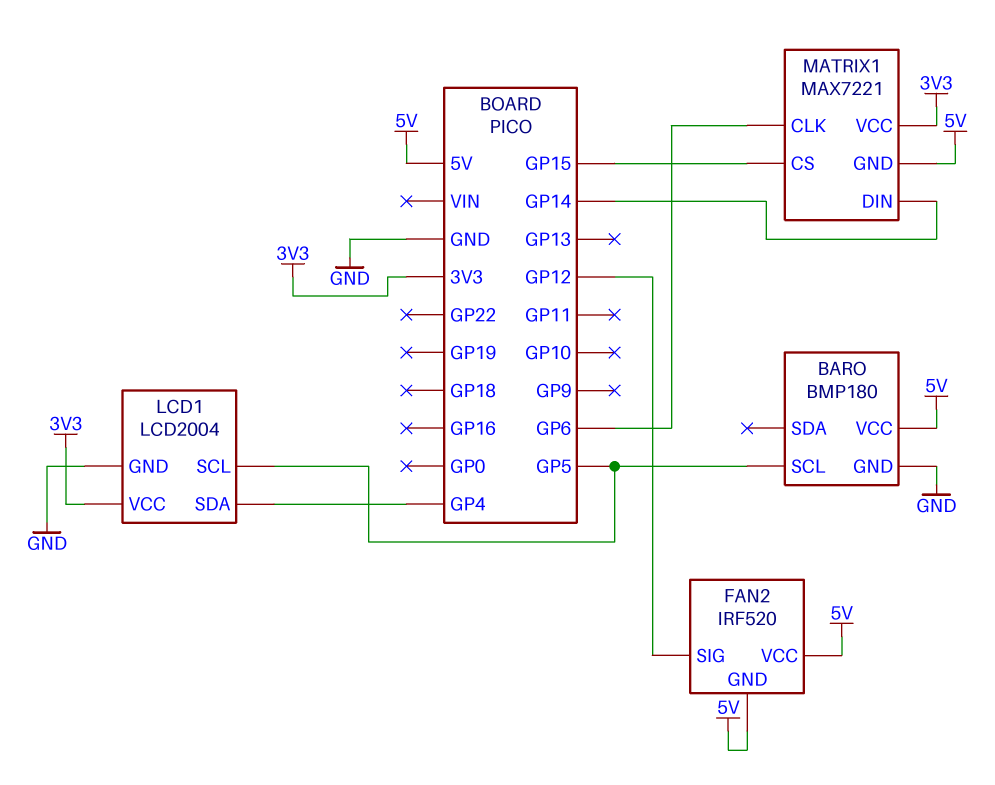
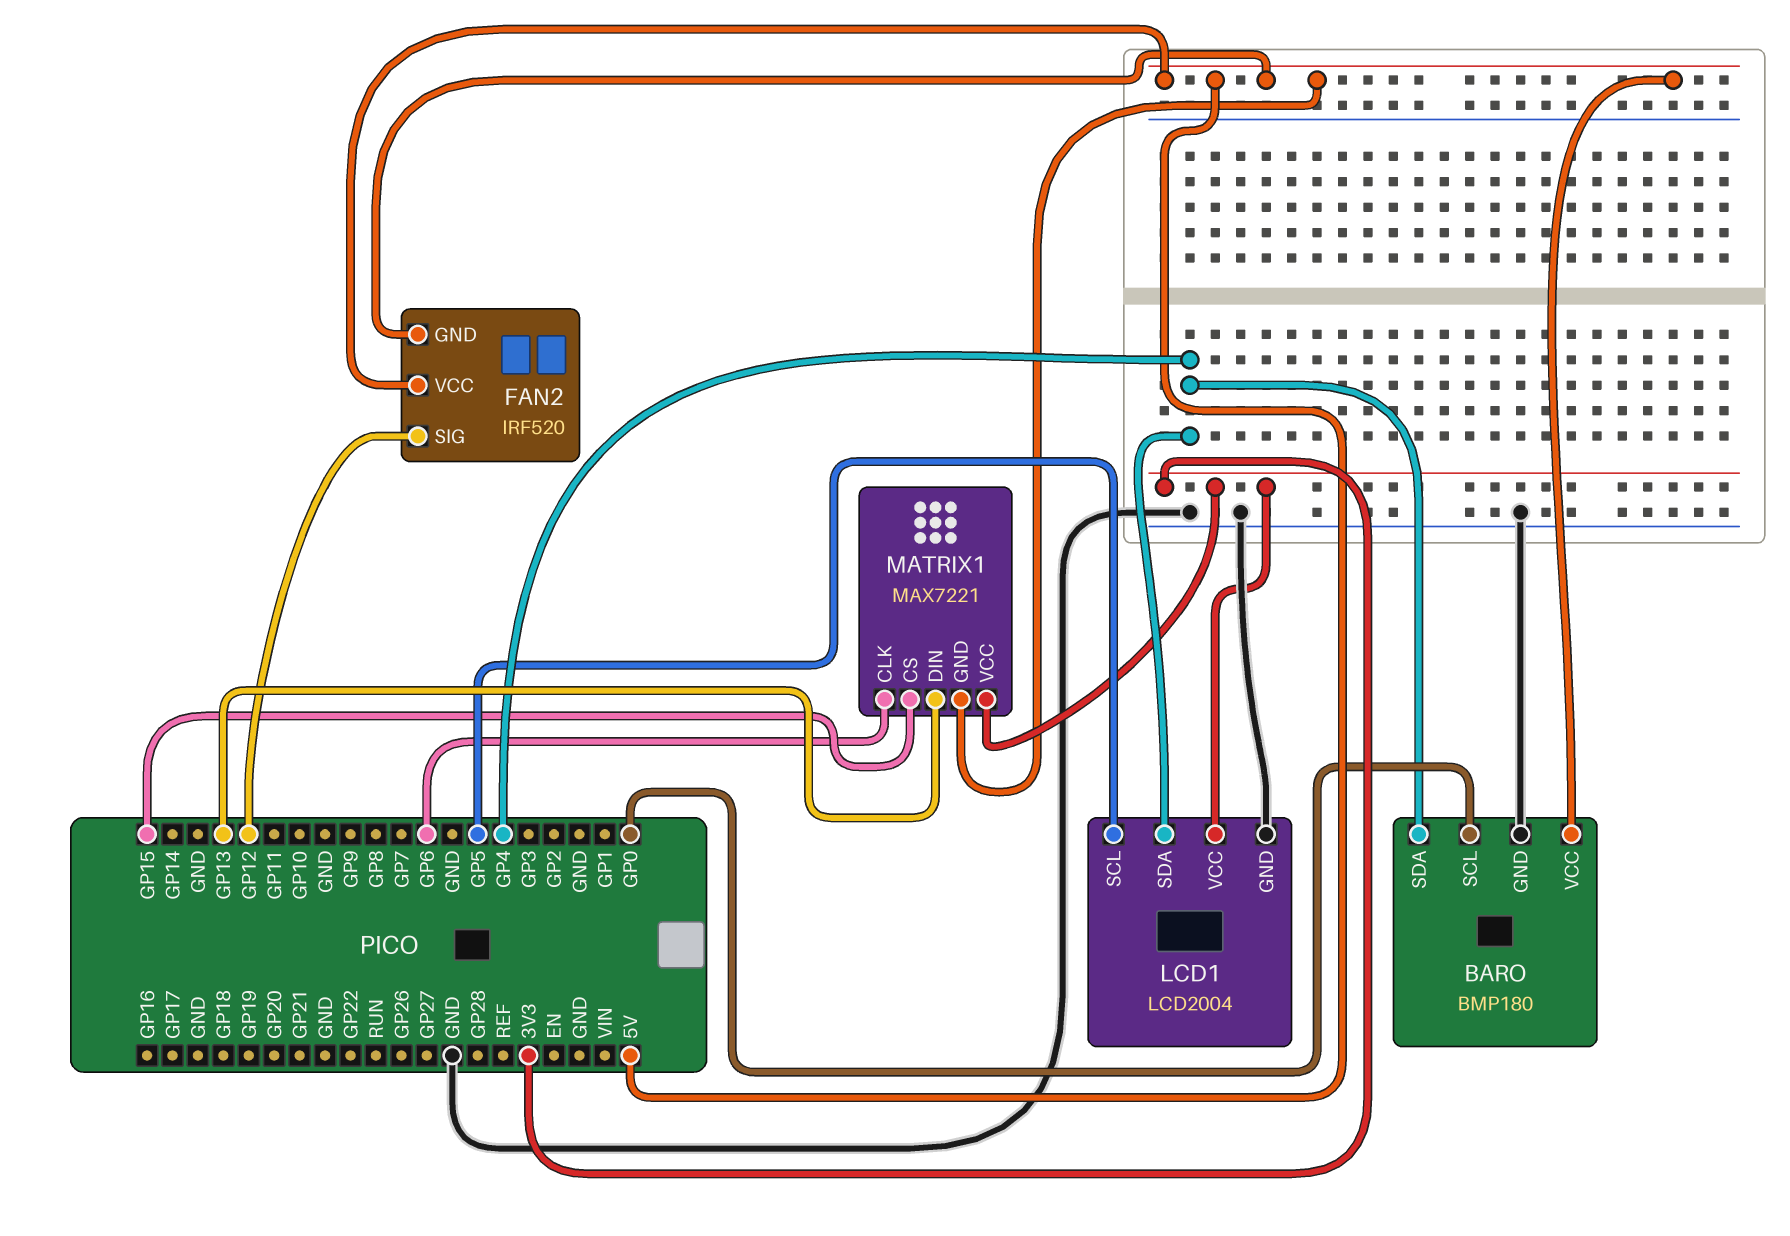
BARO pin SCL: GP5 -> GP0
BARO pin SDA: none -> GP4
MATRIX1 pin DIN: GP14 -> GP13

